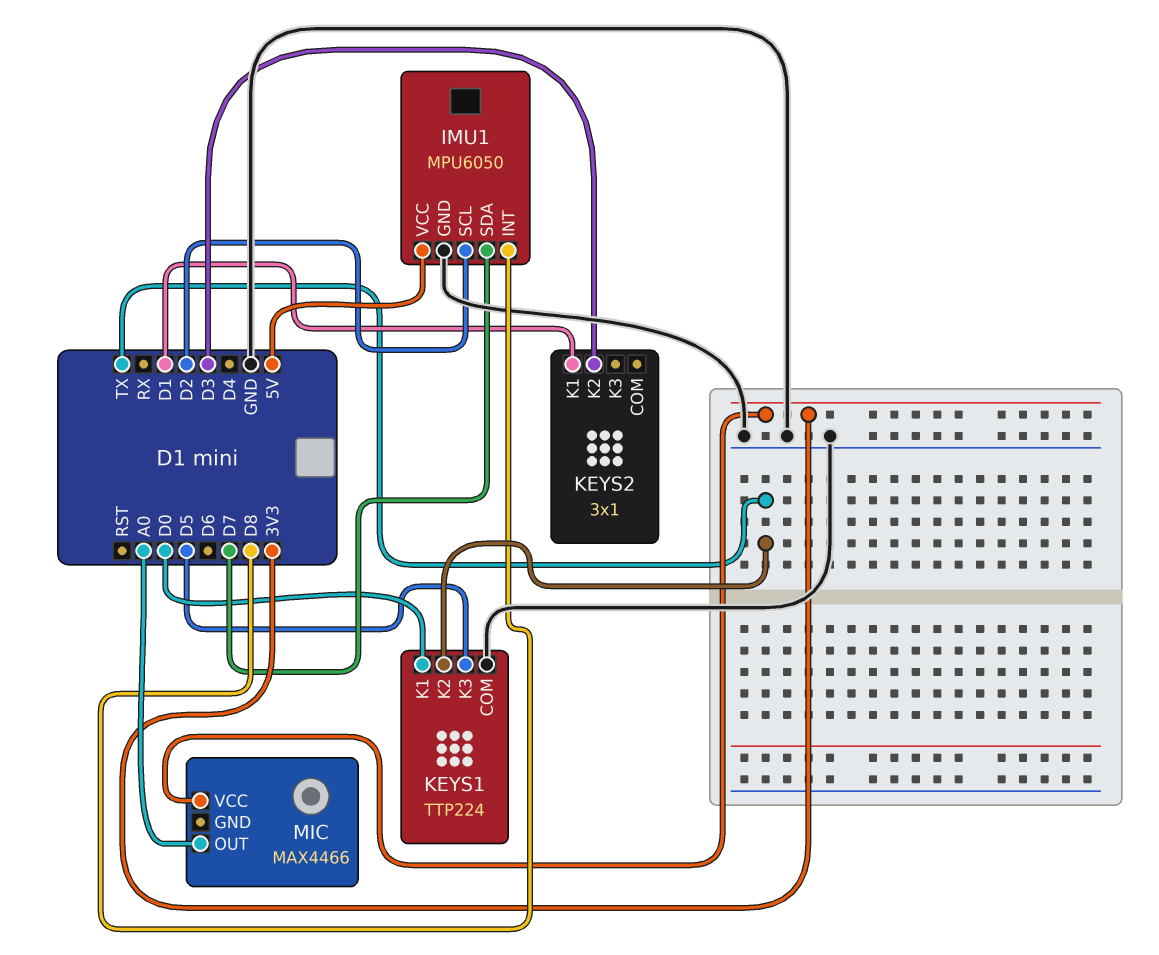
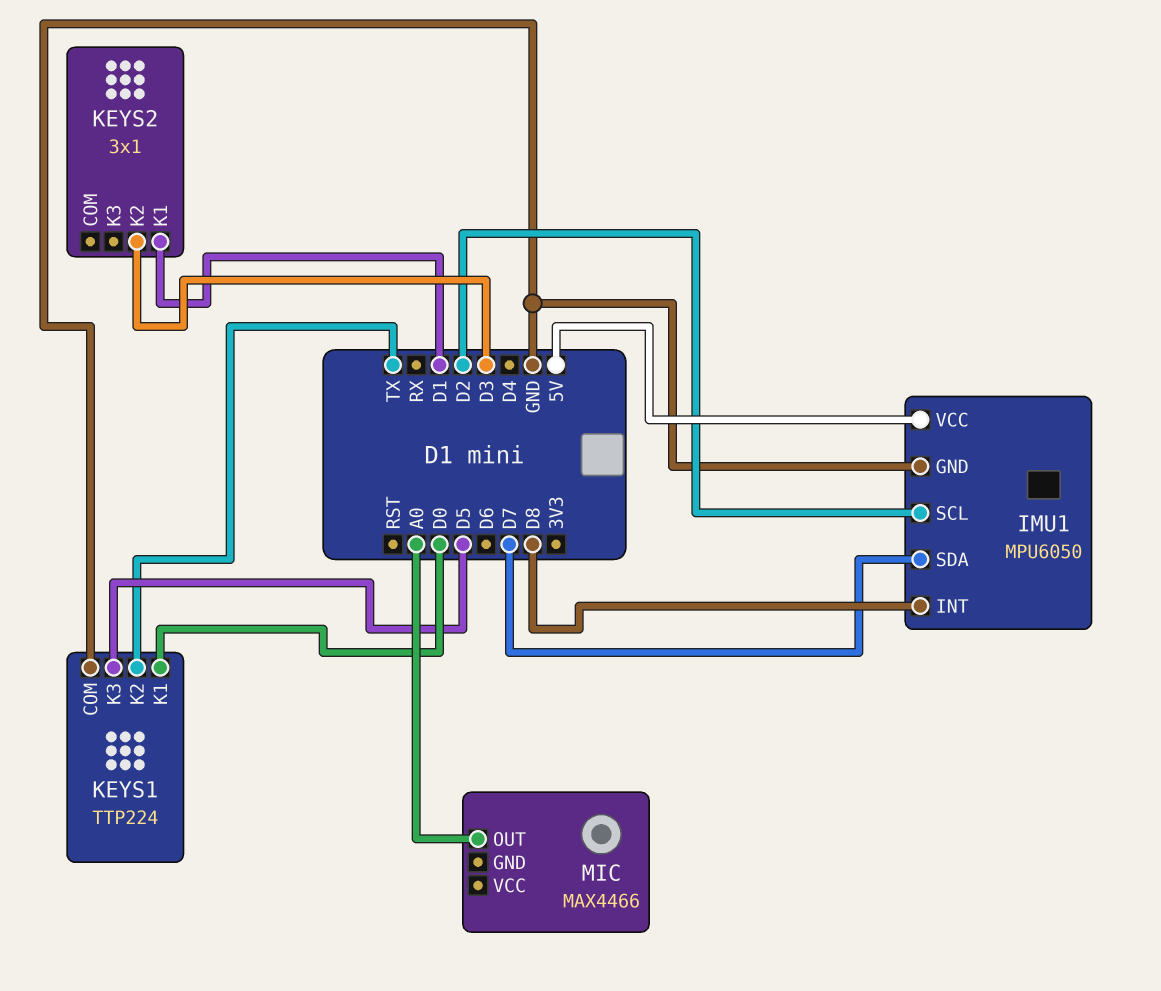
MIC pin VCC: 3V3 -> none

